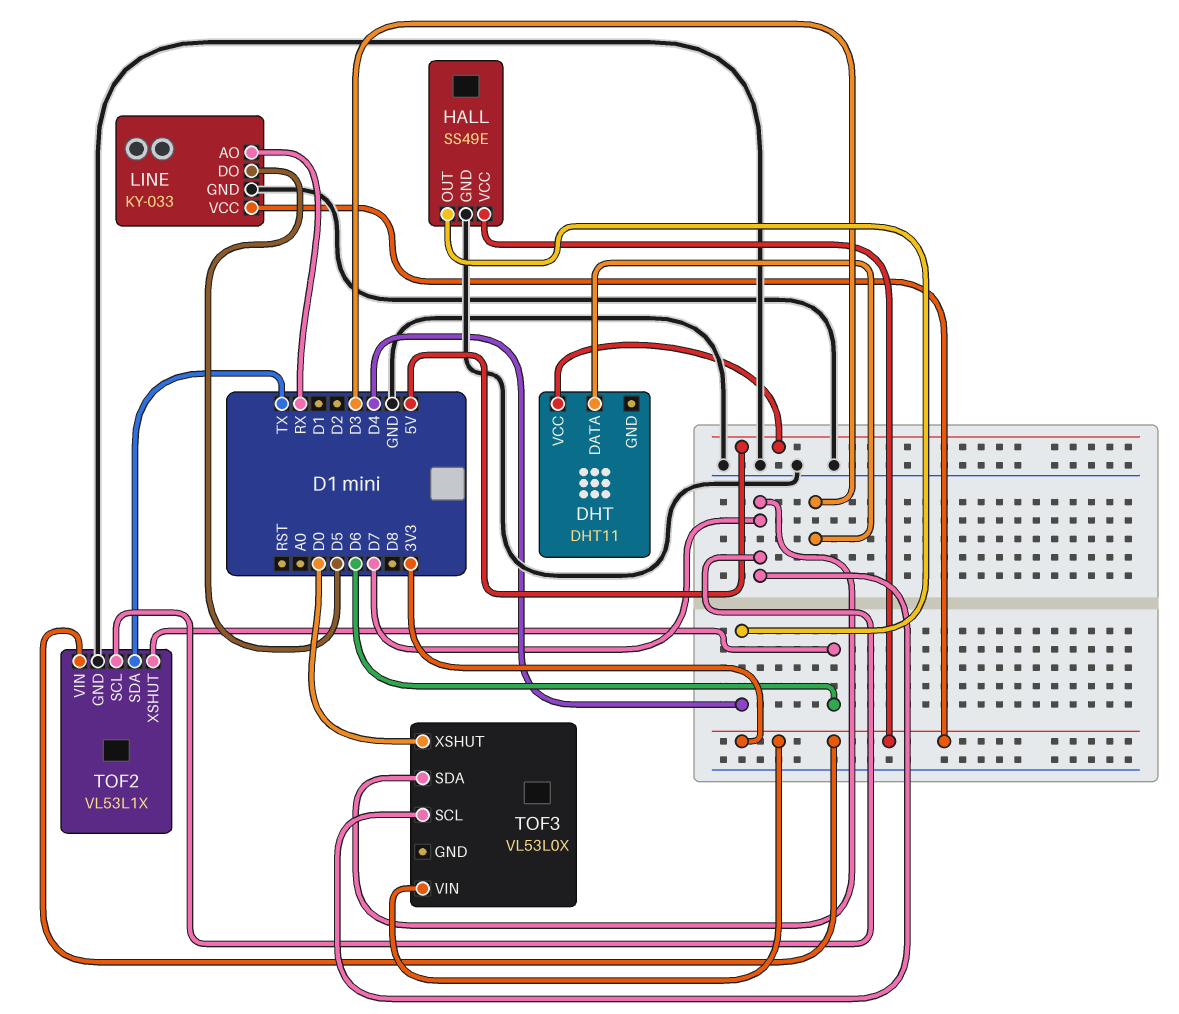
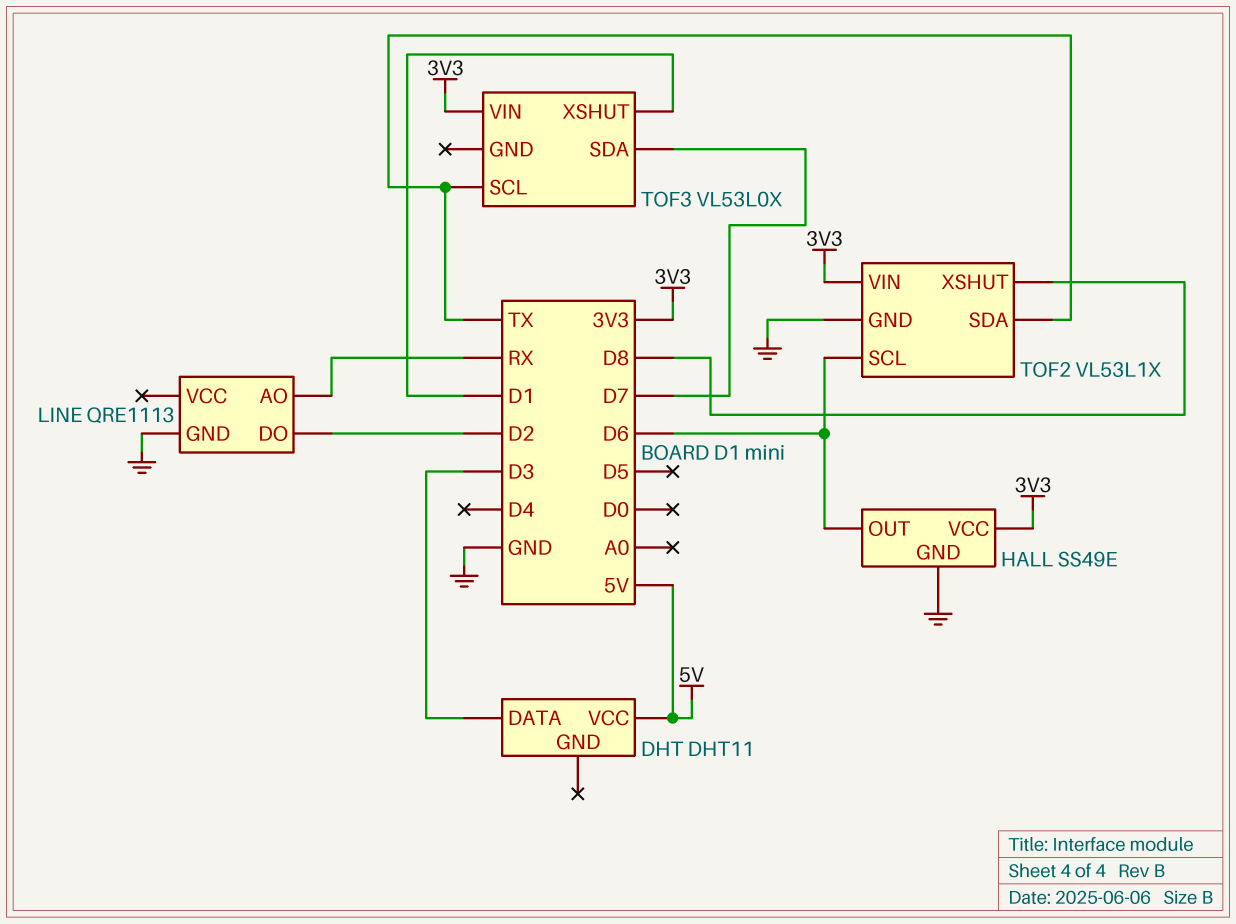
HALL pin OUT: D4 -> D6
LINE: KY-033 -> QRE1113
LINE pin DO: D5 -> D2
LINE pin VCC: 3V3 -> none
TOF2 pin SCL: D7 -> D6
TOF2 pin XSHUT: D6 -> D8
TOF3 pin SCL: D7 -> TX
TOF3 pin XSHUT: D0 -> D1

